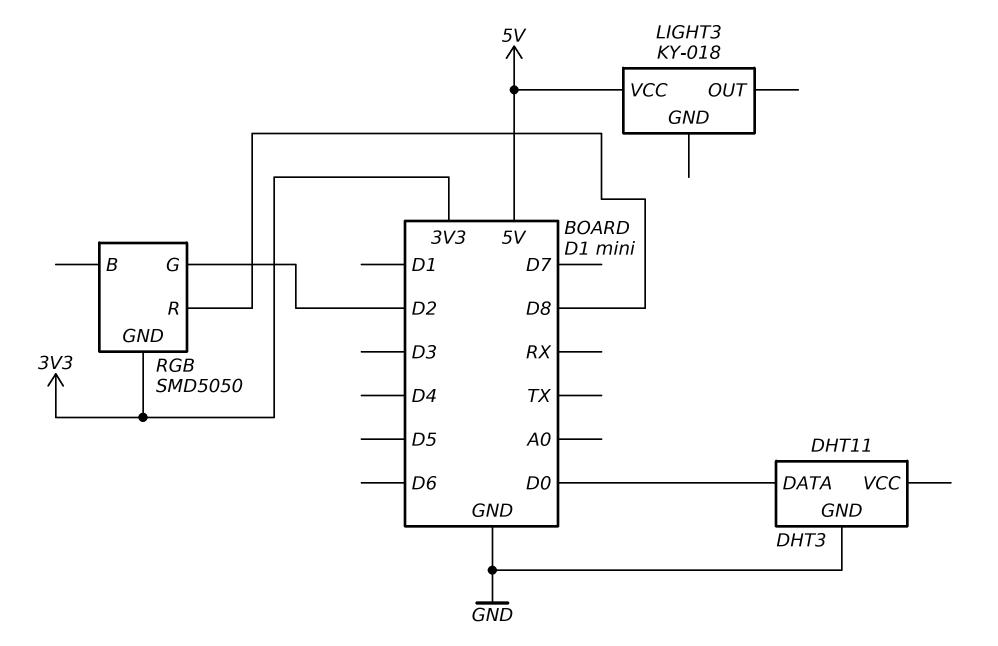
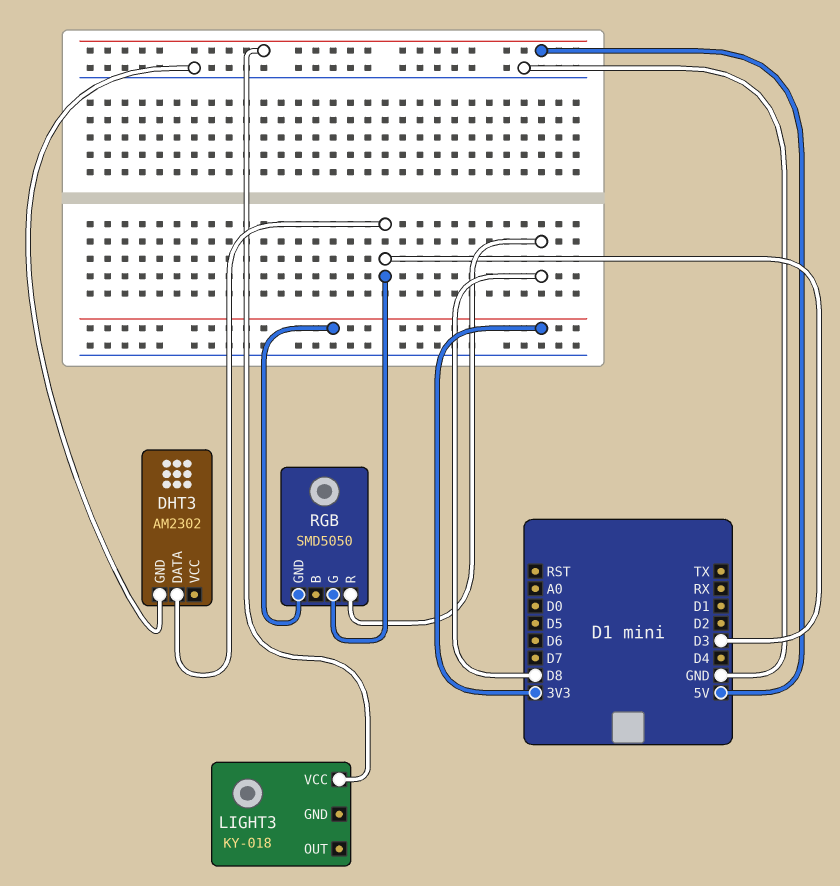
DHT3: DHT11 -> AM2302
DHT3 pin DATA: D0 -> D3
RGB pin G: D2 -> D3

